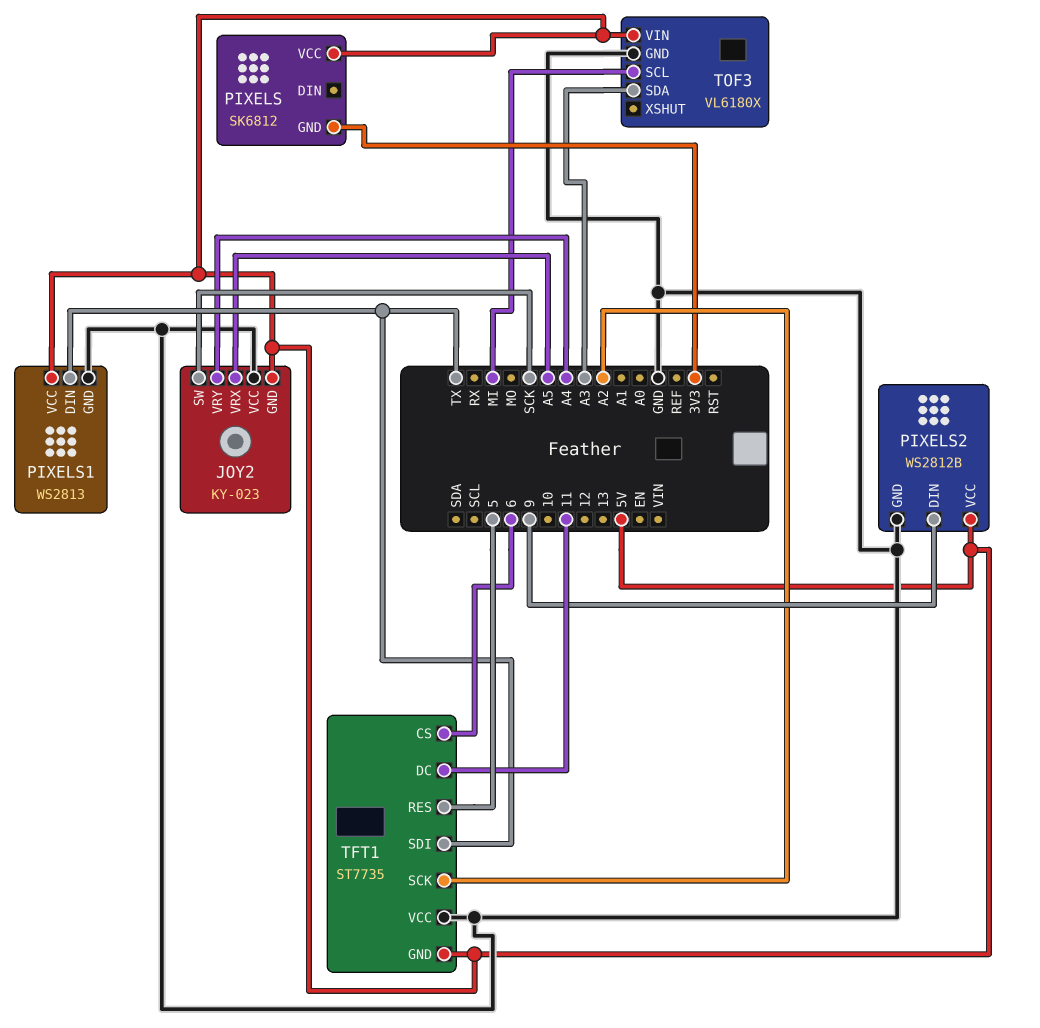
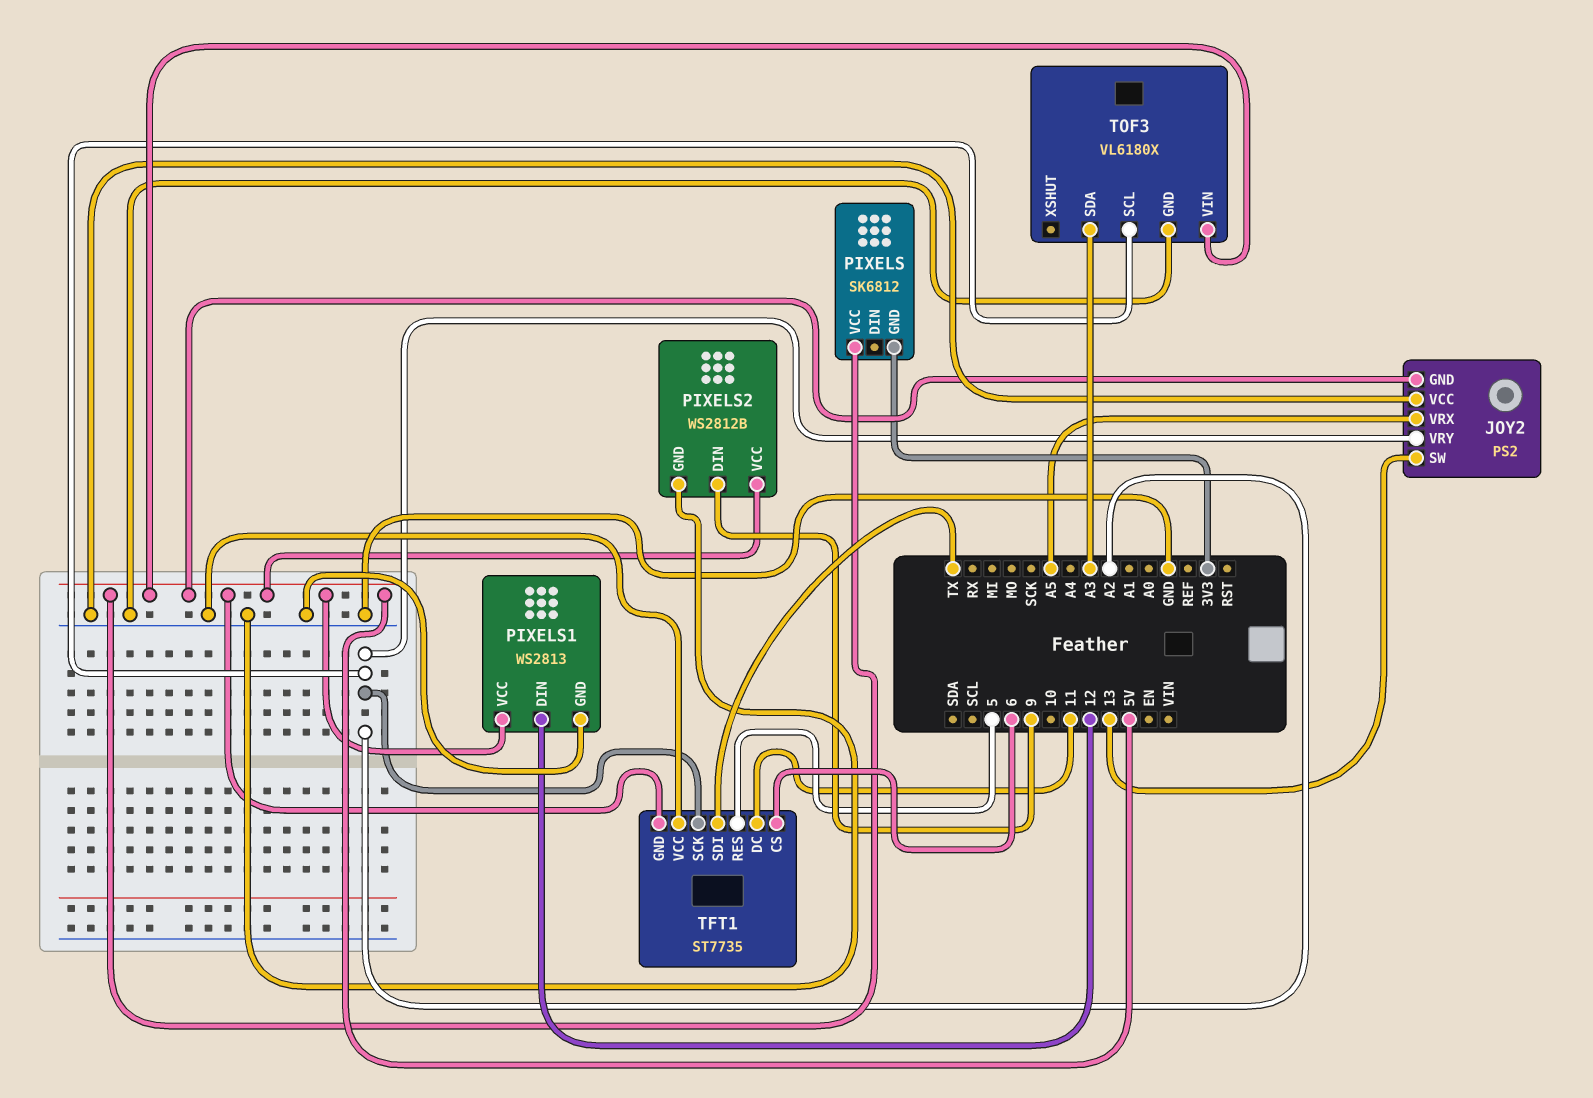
JOY2: KY-023 -> PS2
JOY2 pin SW: SCK -> 13
JOY2 pin VRY: A4 -> A2
PIXELS1 pin DIN: TX -> 12
TOF3 pin SCL: MI -> A2

